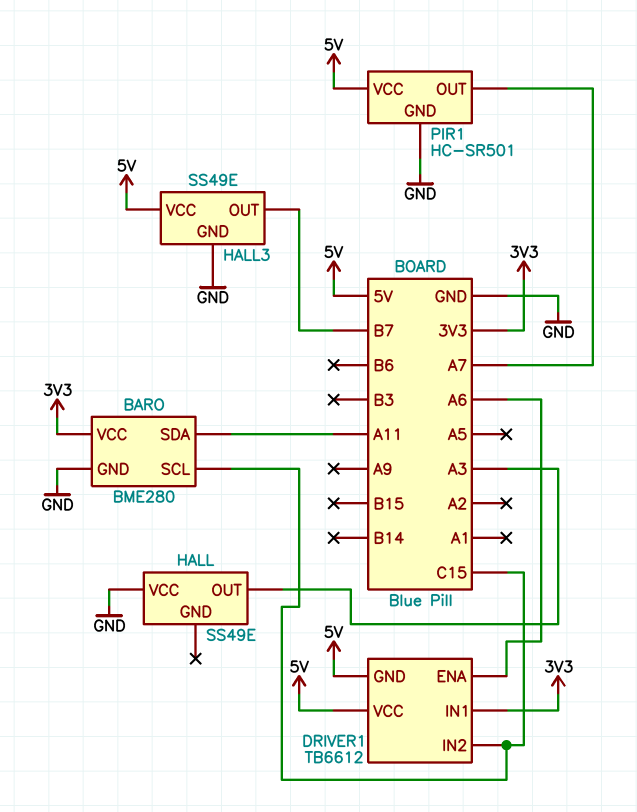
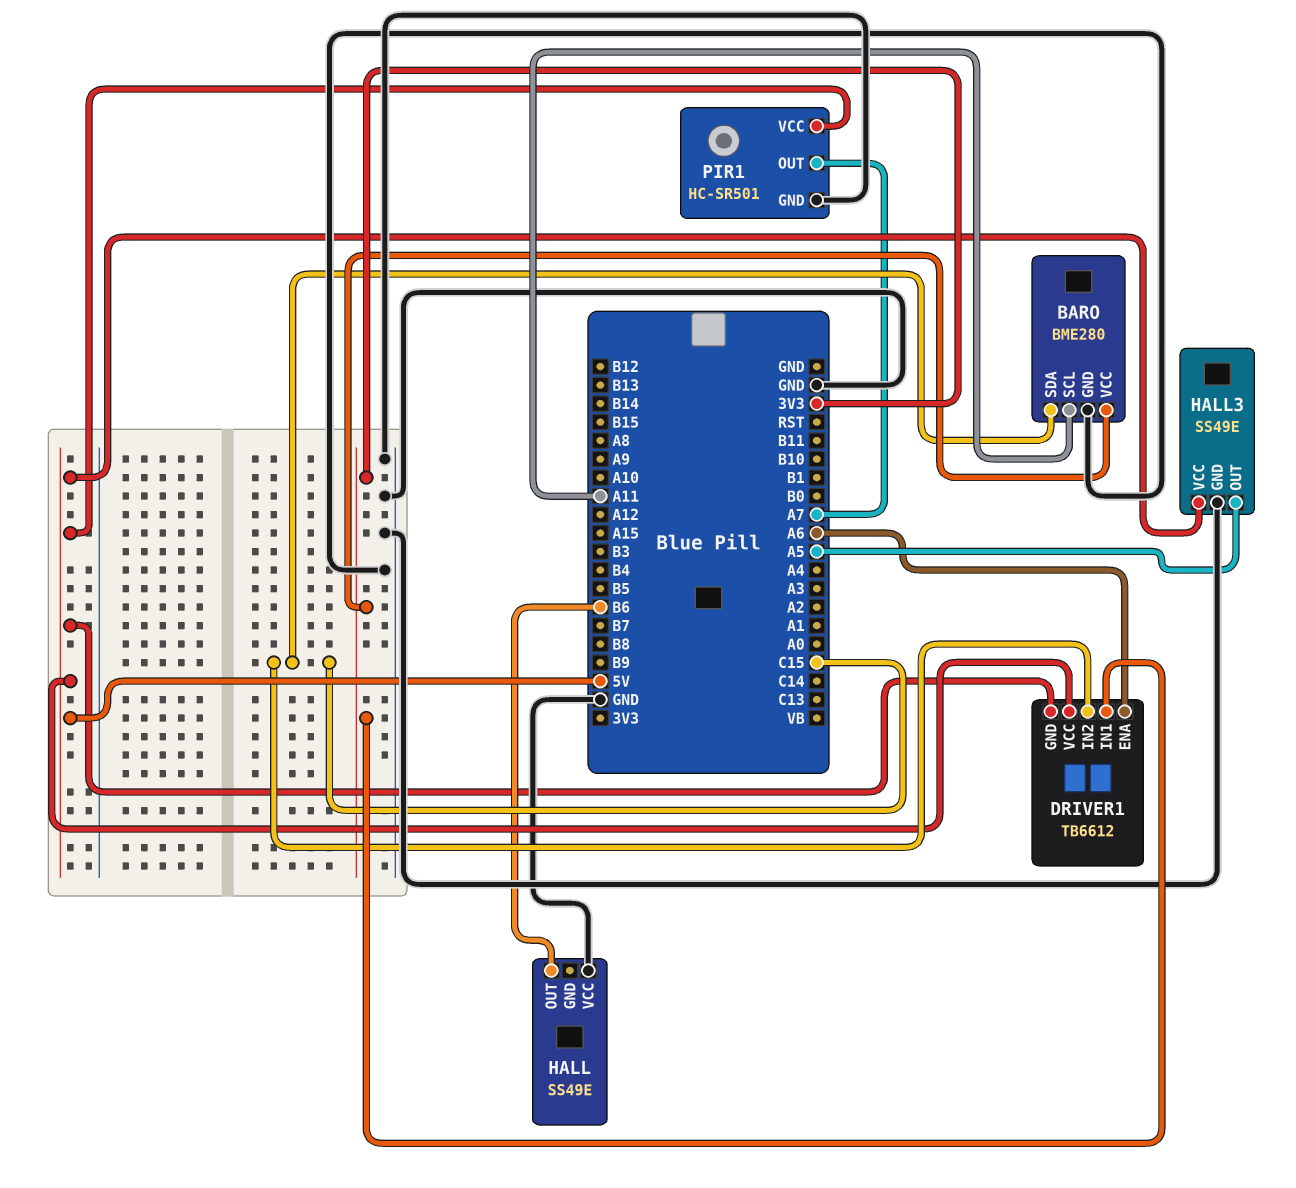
BARO pin SCL: C15 -> A11
BARO pin SDA: A11 -> C15
HALL pin OUT: A3 -> B6
HALL3 pin OUT: B7 -> A5

